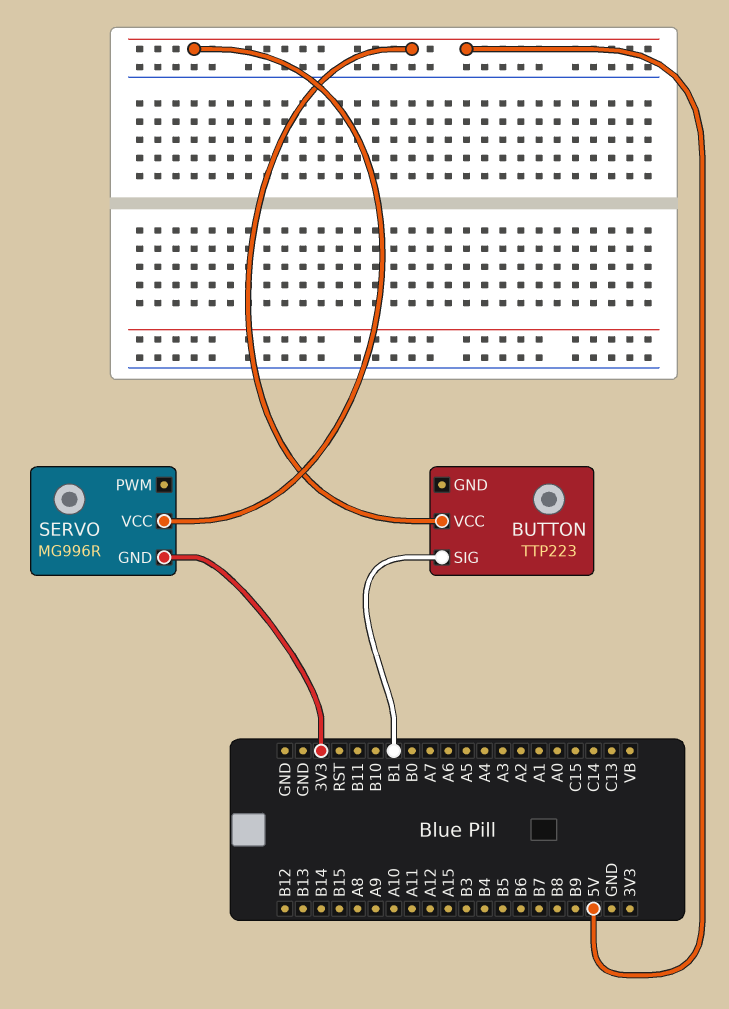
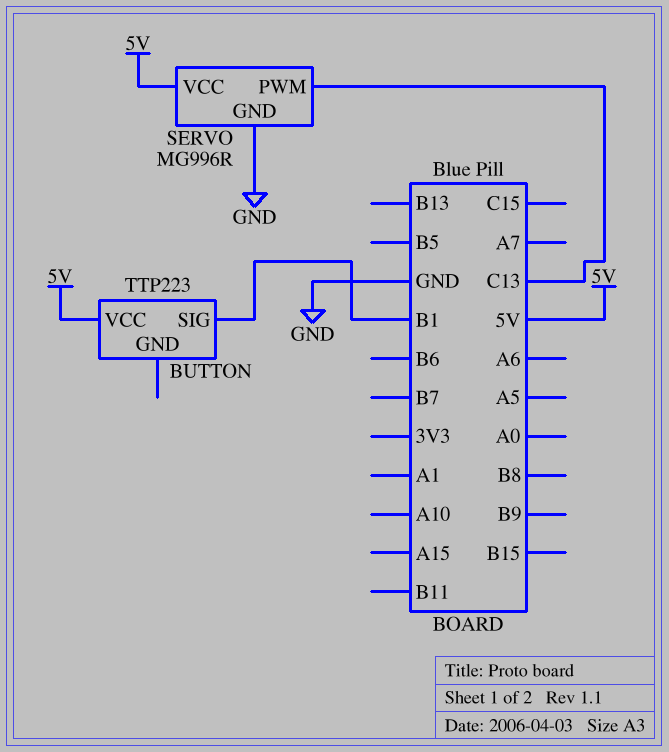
SERVO pin GND: 3V3 -> GND
SERVO pin PWM: none -> C13

